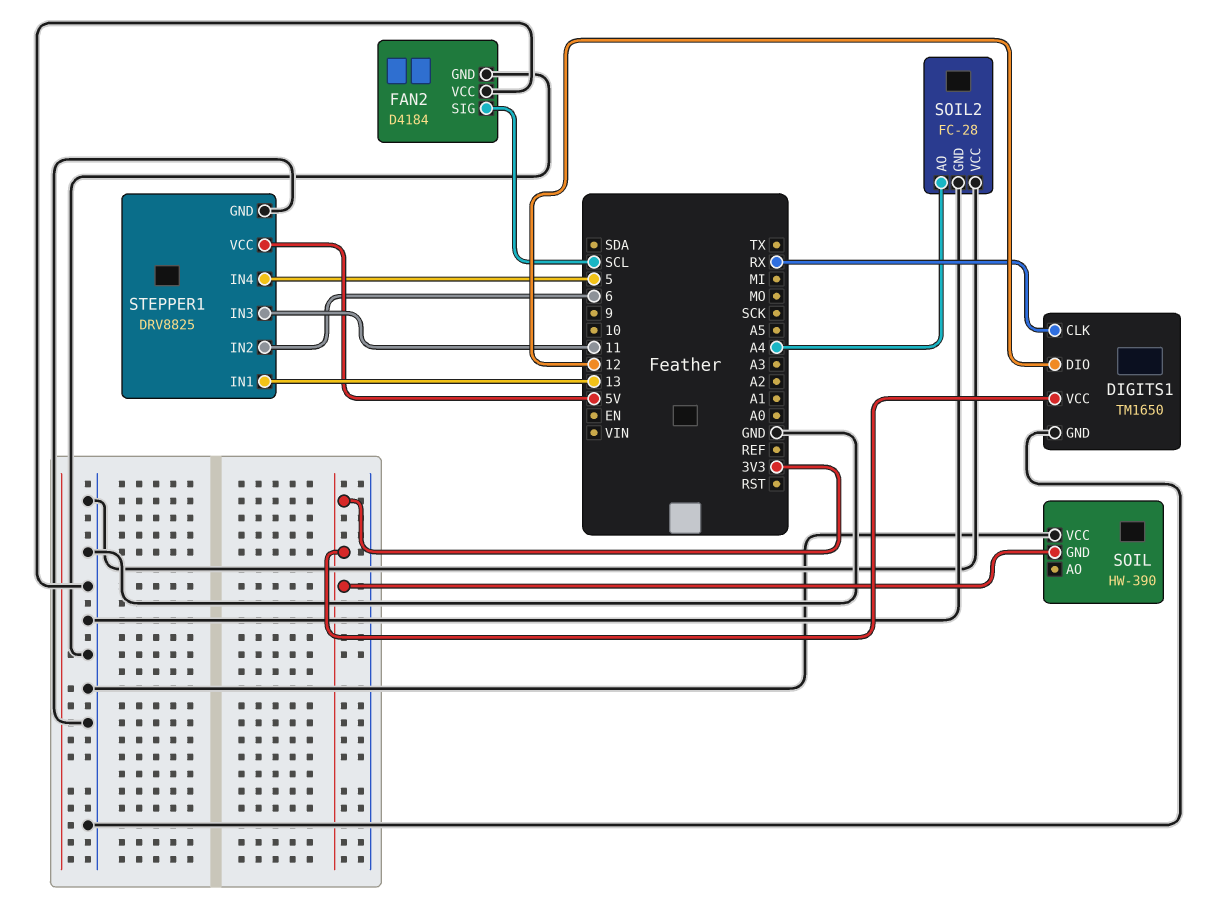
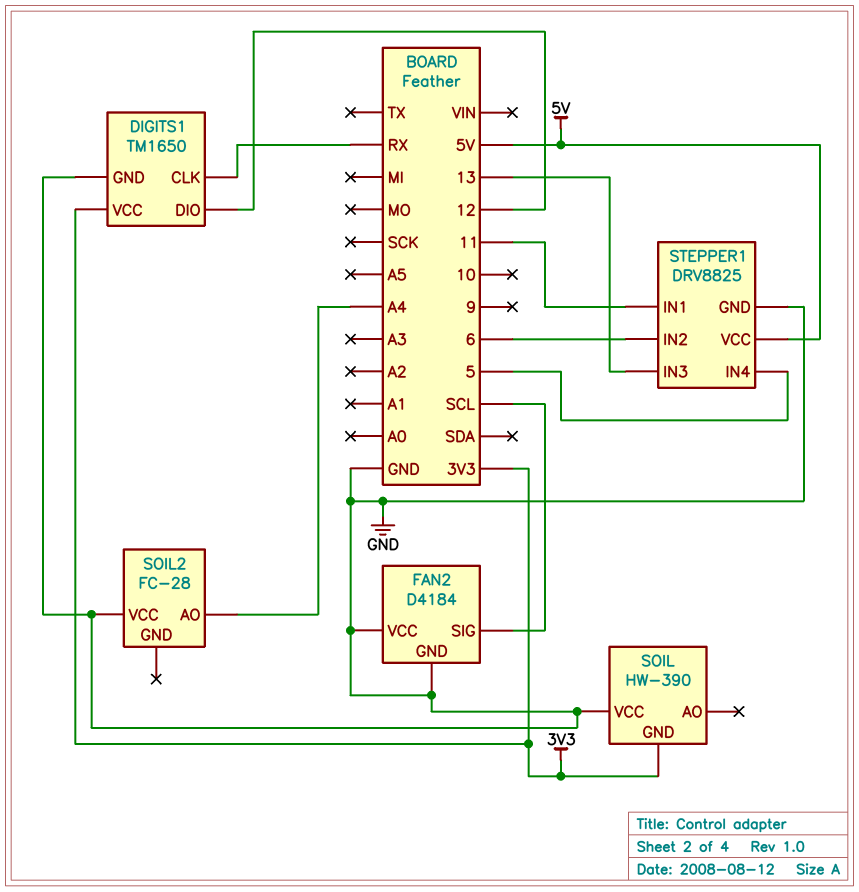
SOIL2 pin GND: GND -> none
STEPPER1 pin IN1: 13 -> 11
STEPPER1 pin IN3: 11 -> 13

